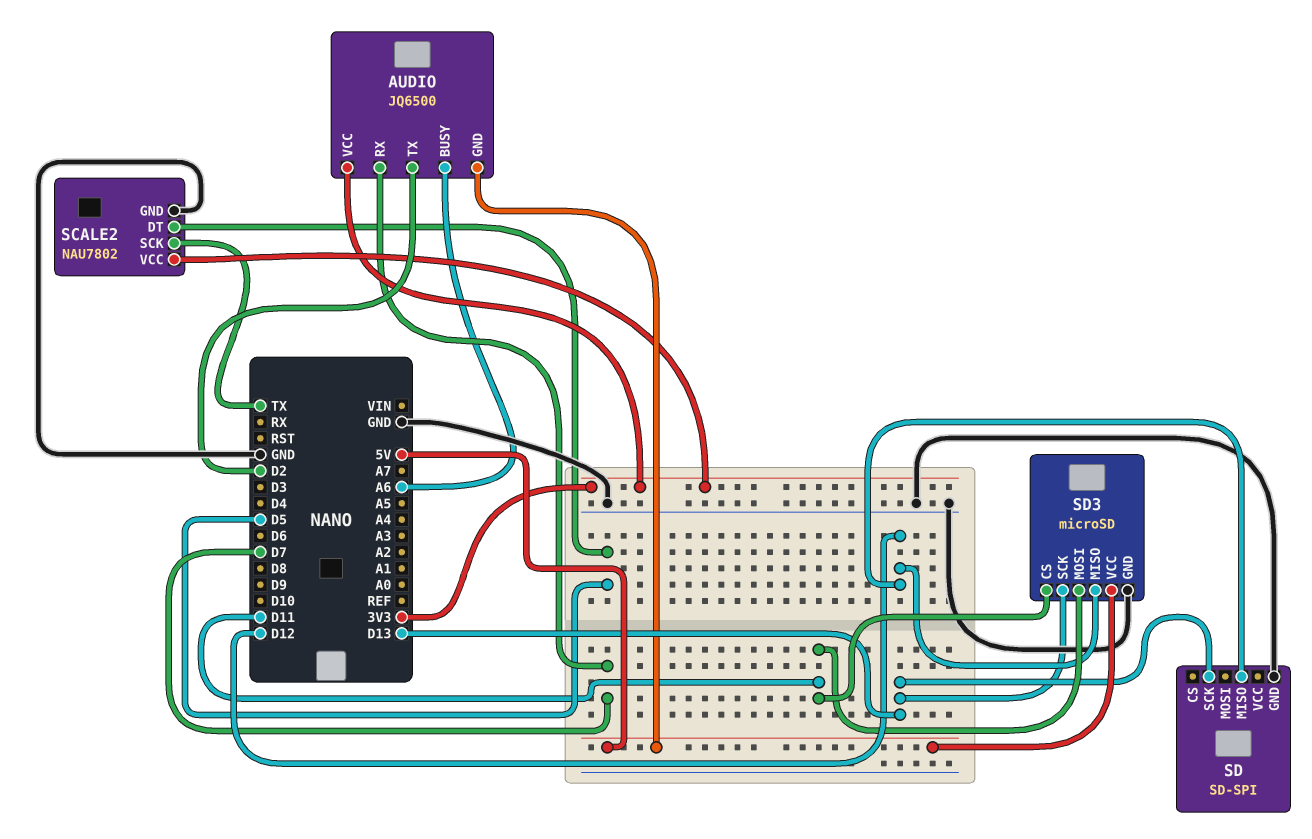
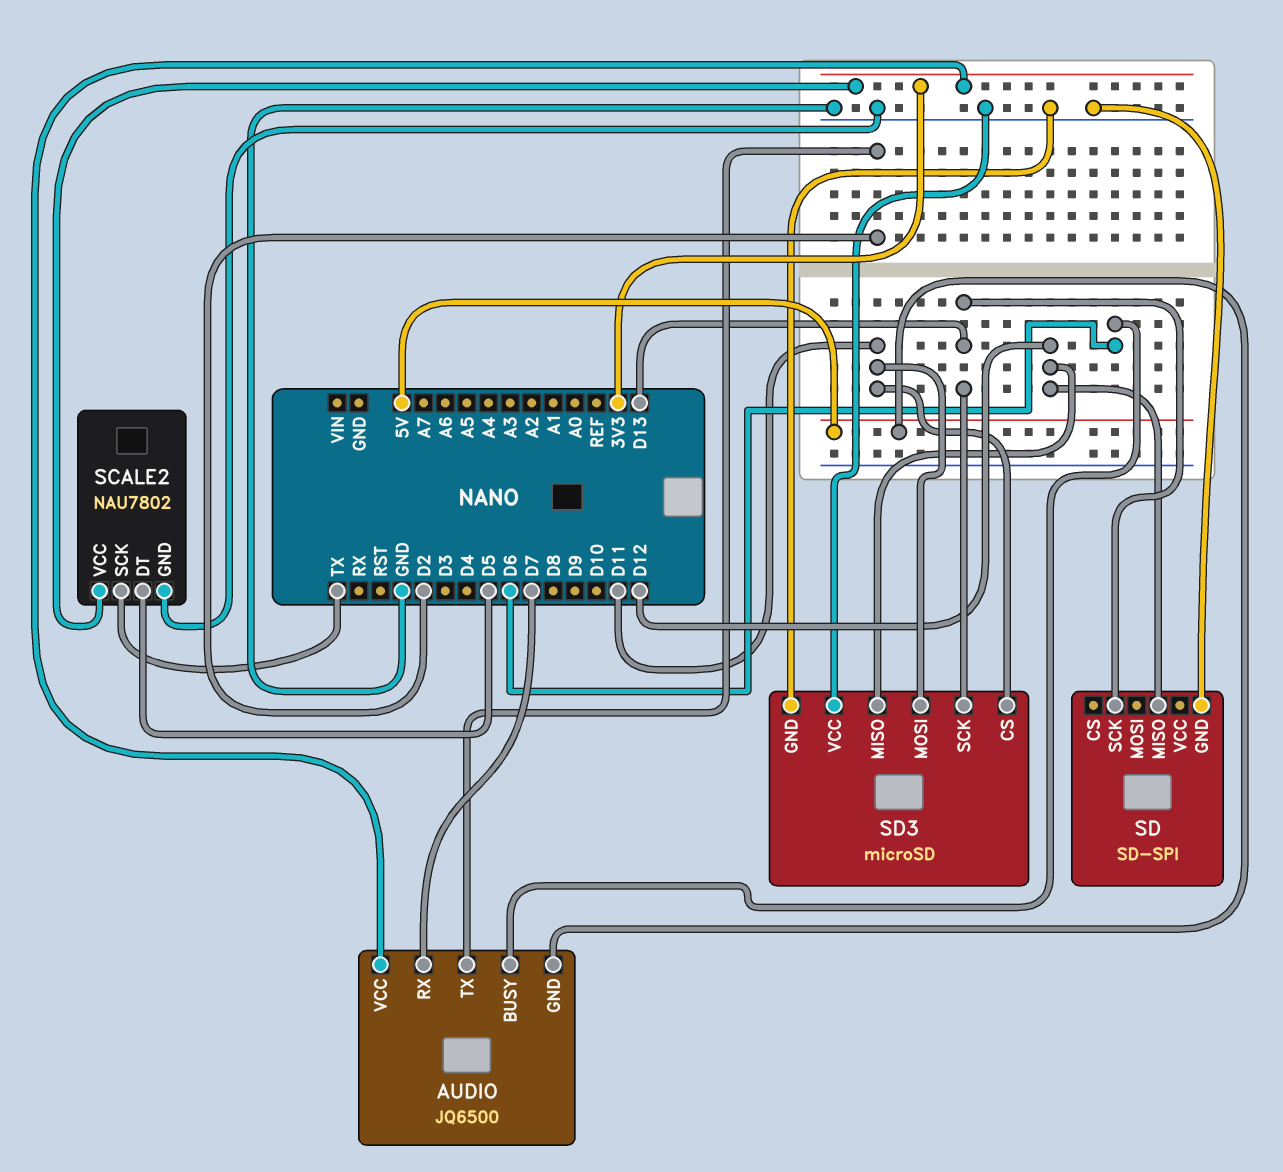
AUDIO pin BUSY: A6 -> D6
SD3 pin VCC: 5V -> GND

